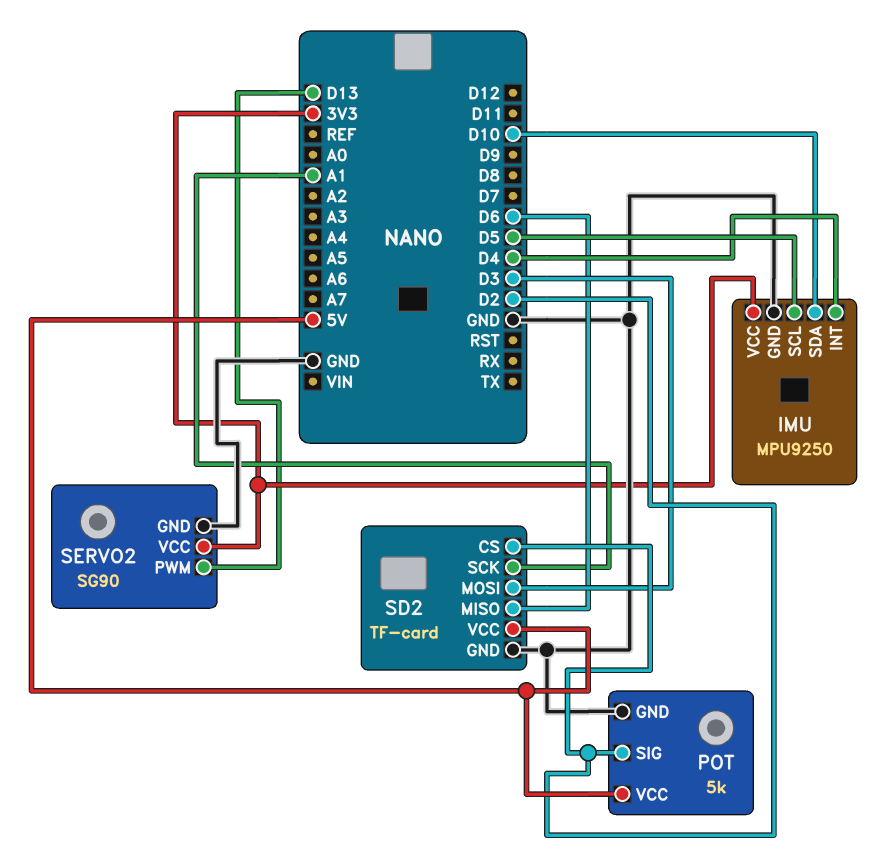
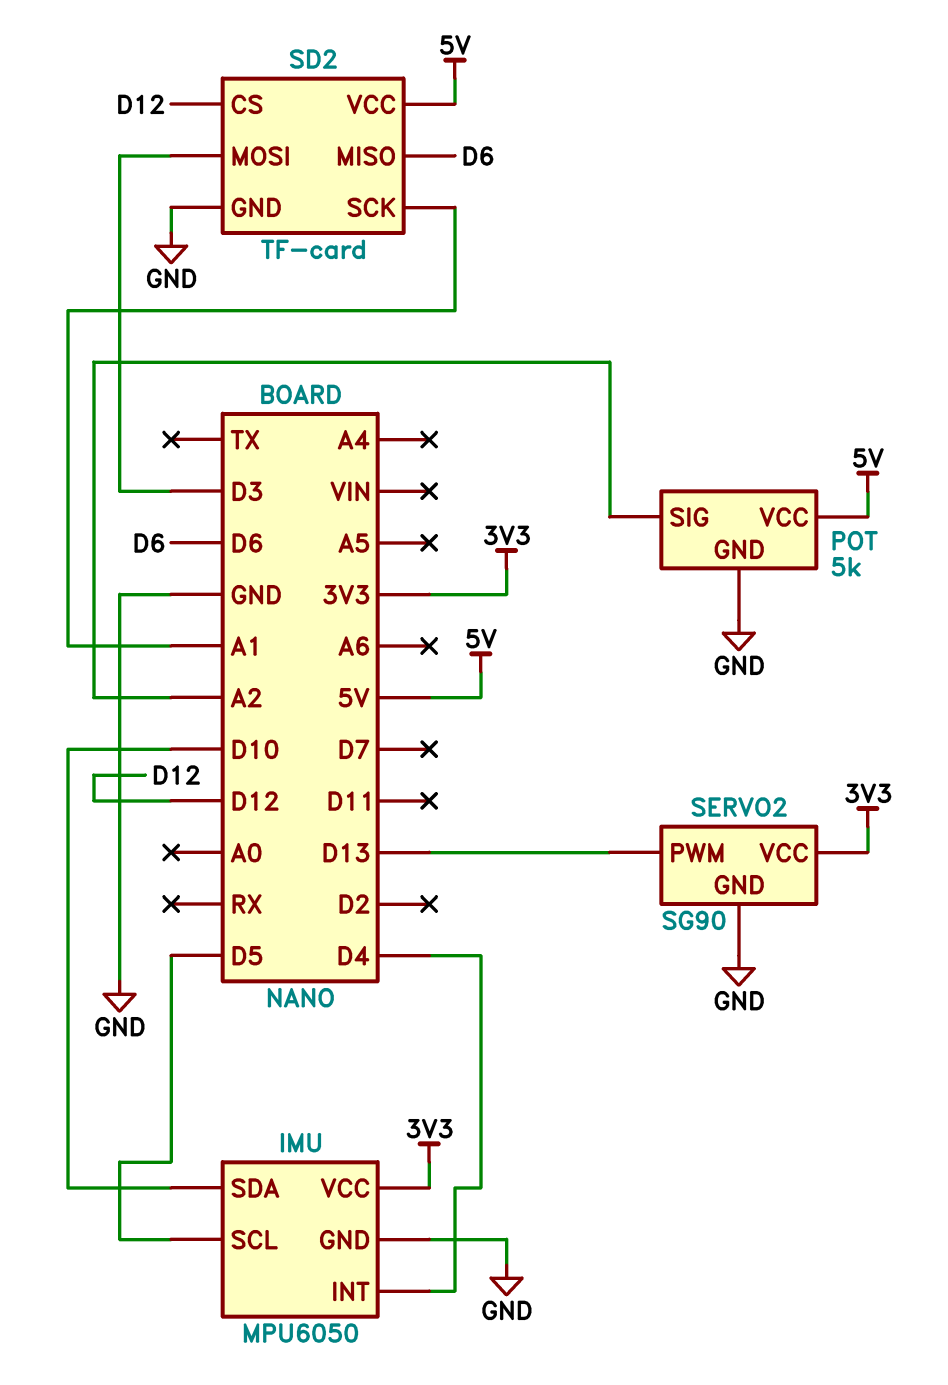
IMU: MPU9250 -> MPU6050
POT pin SIG: D2 -> A2
SD2 pin CS: D2 -> D12

